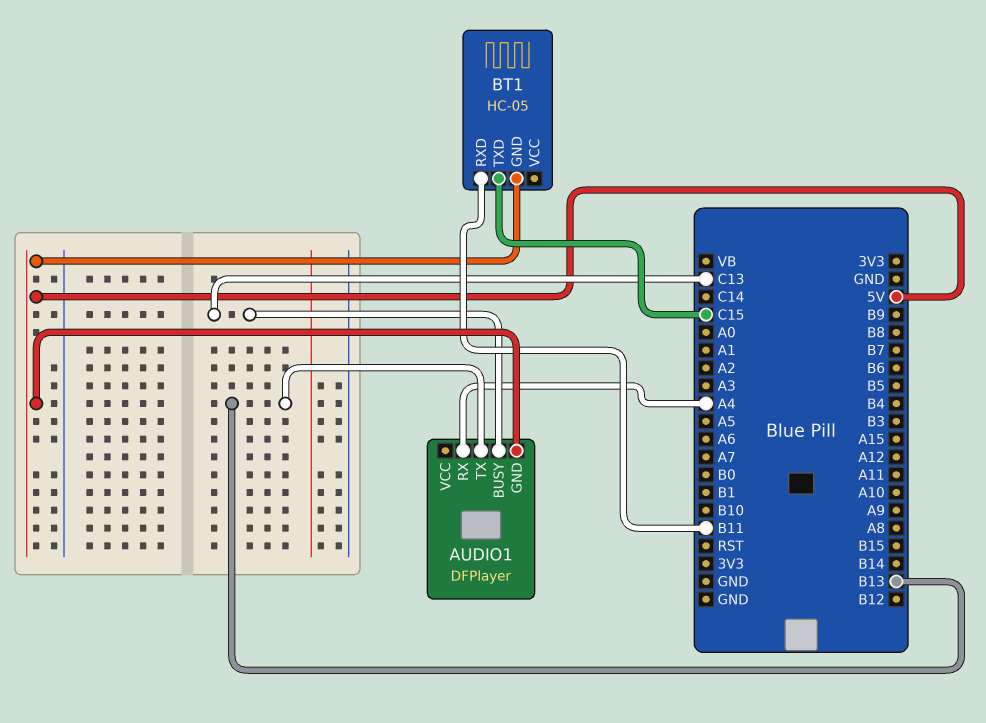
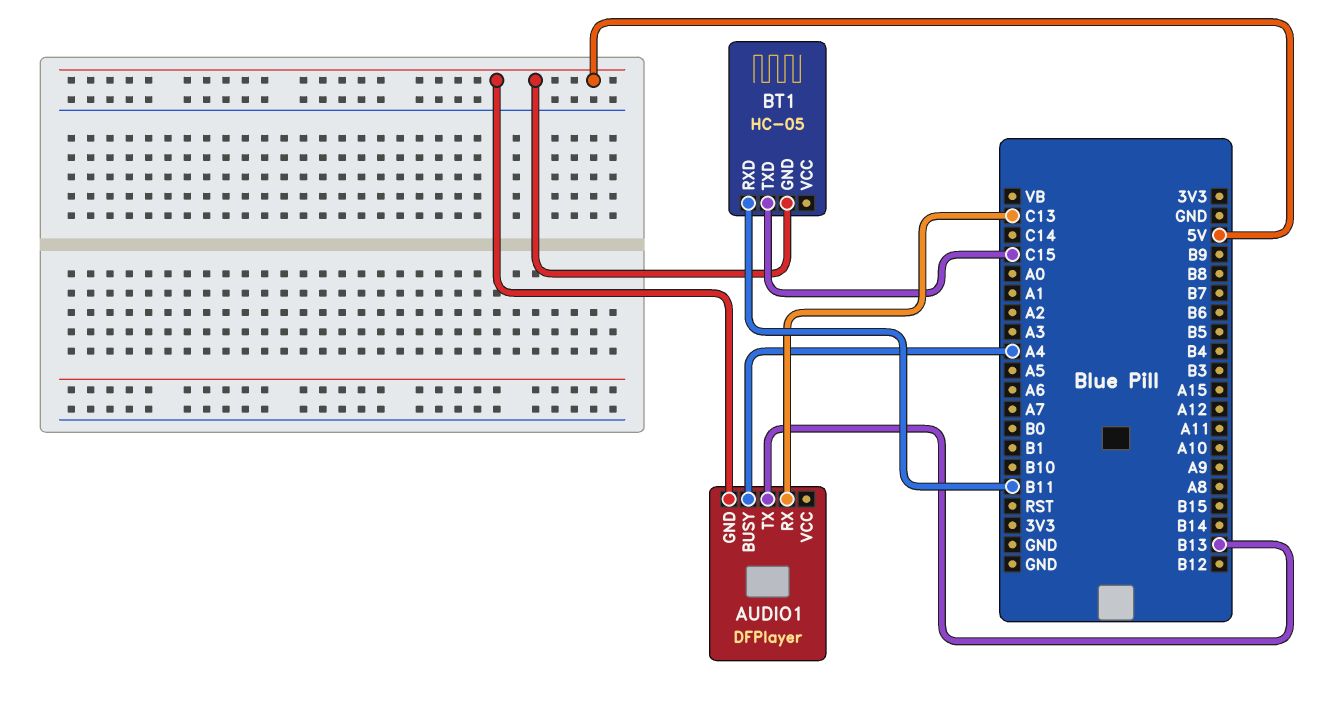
AUDIO1 pin BUSY: C13 -> A4
AUDIO1 pin RX: A4 -> C13

